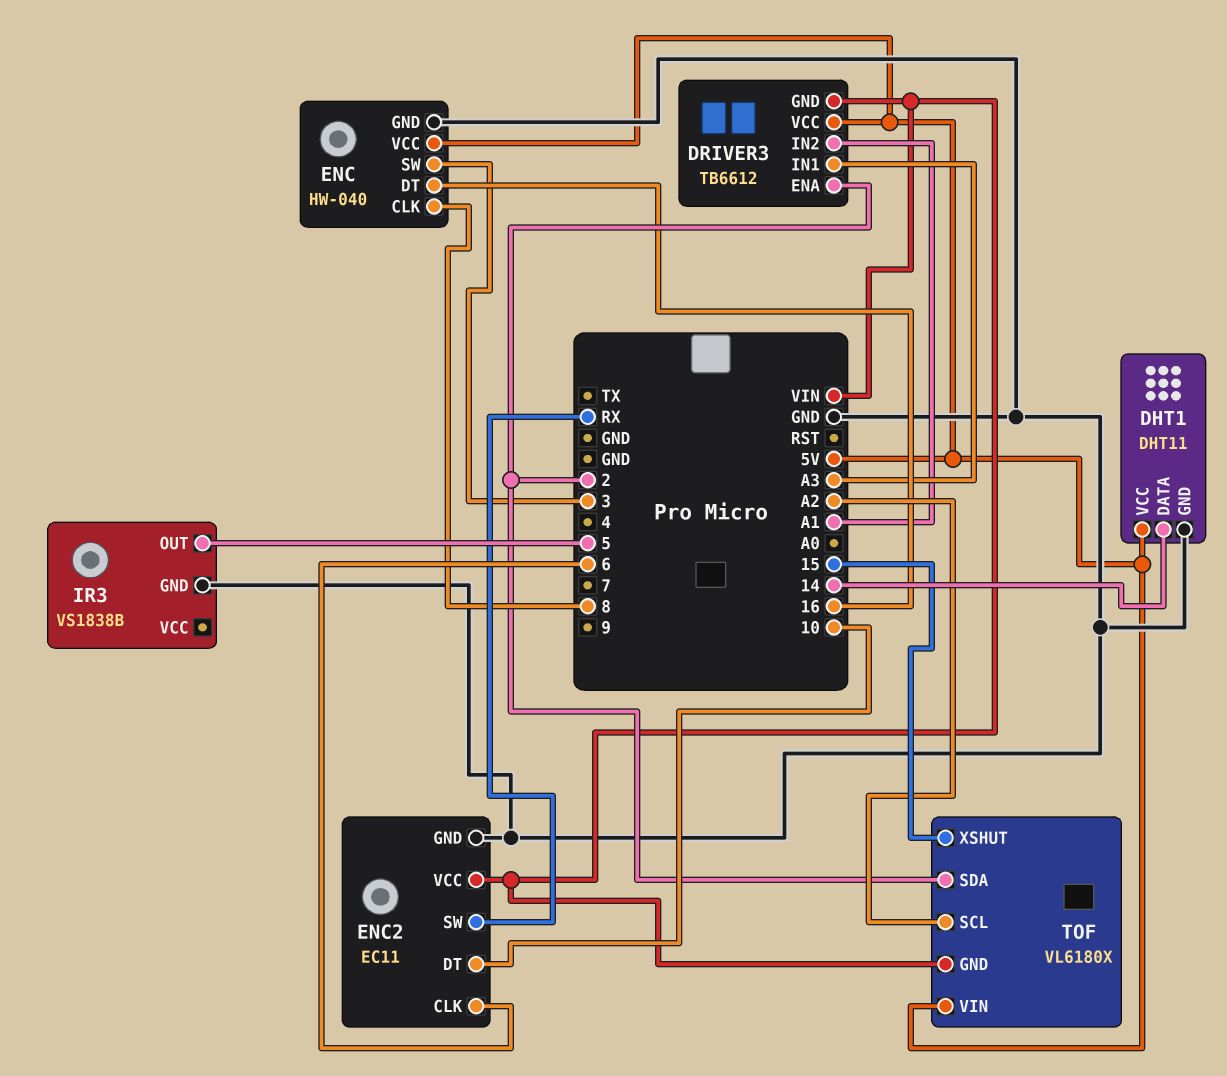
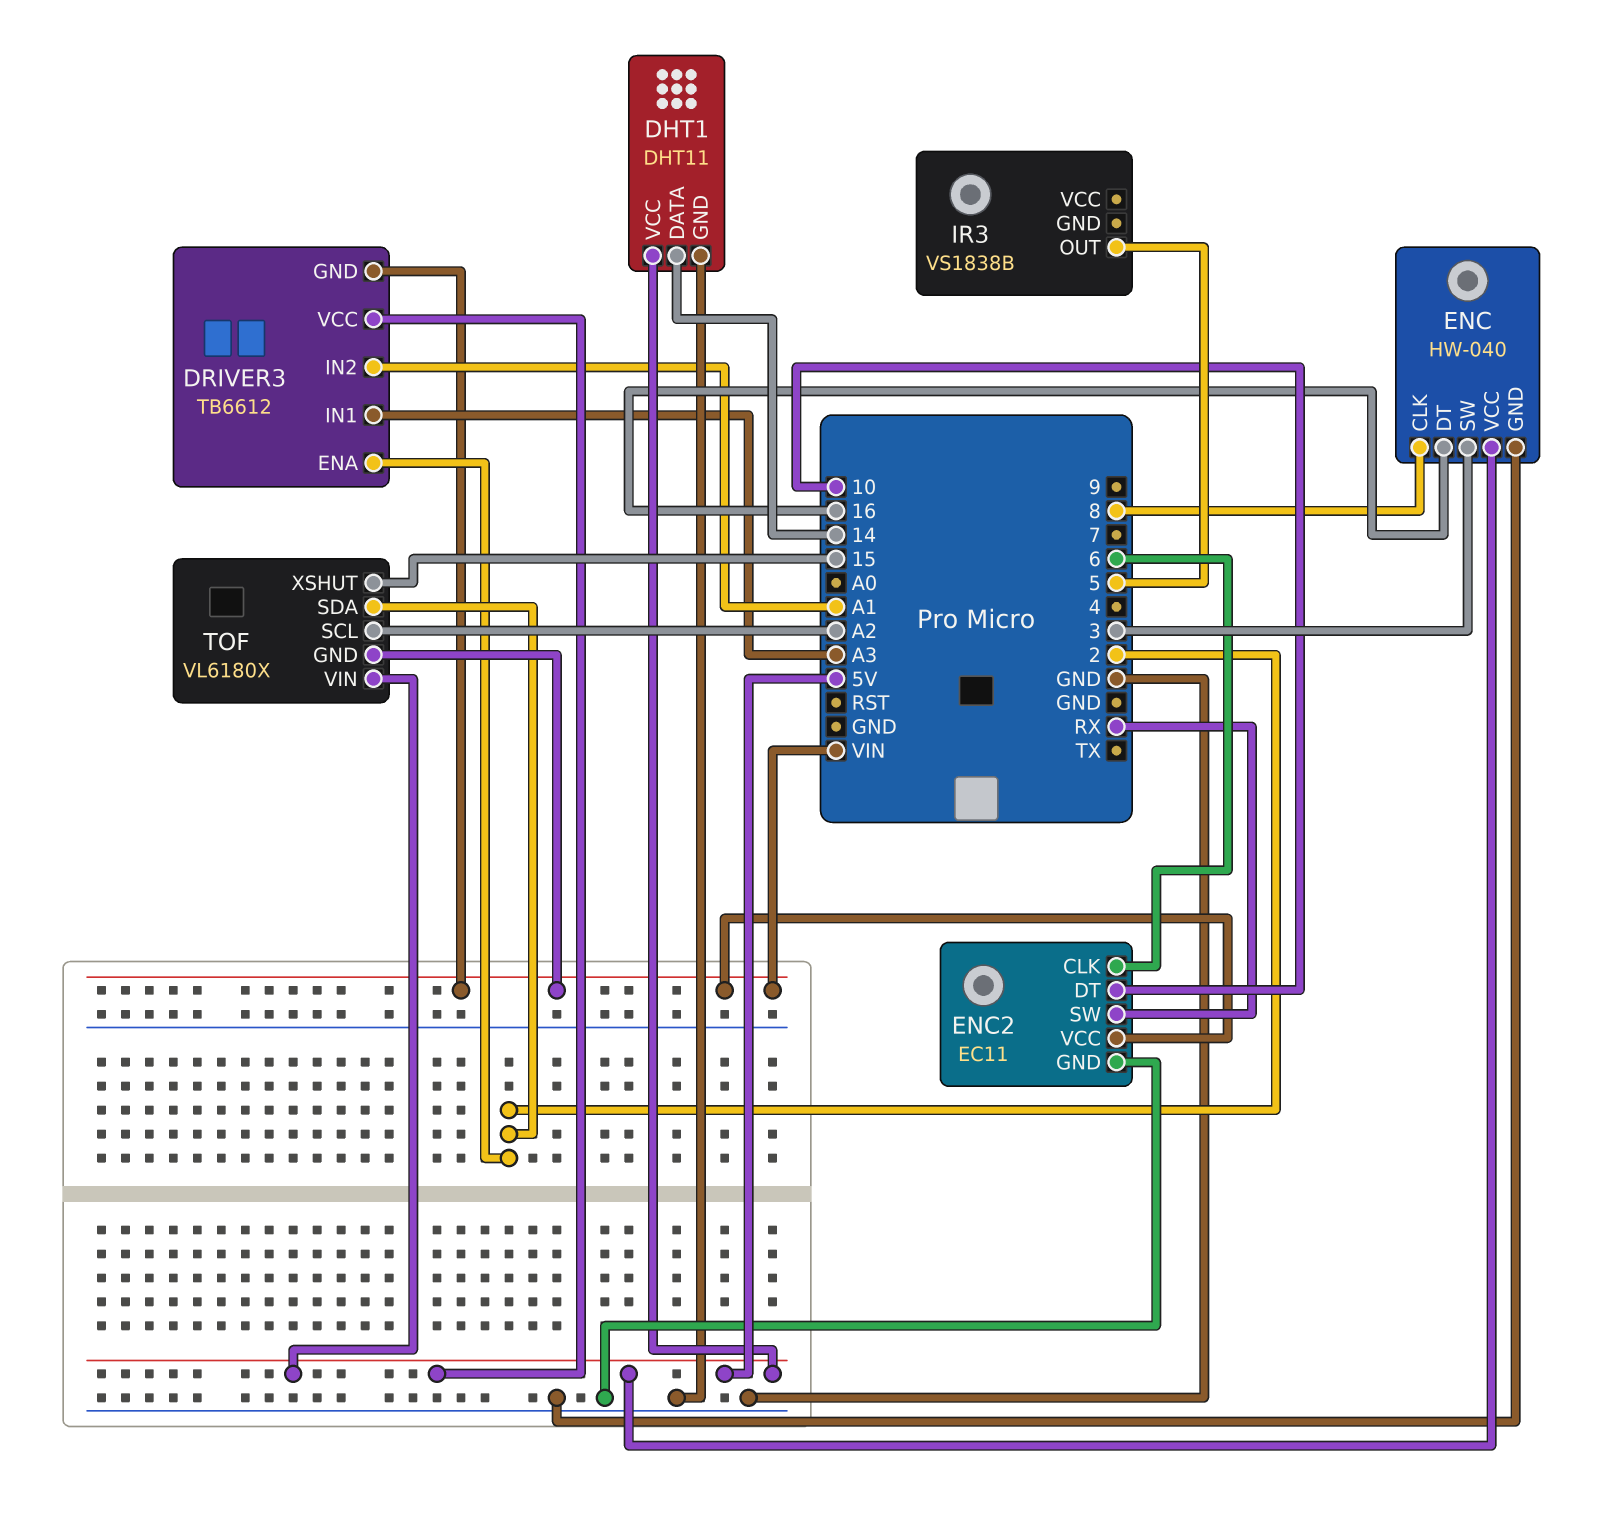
IR3 pin GND: GND -> none

